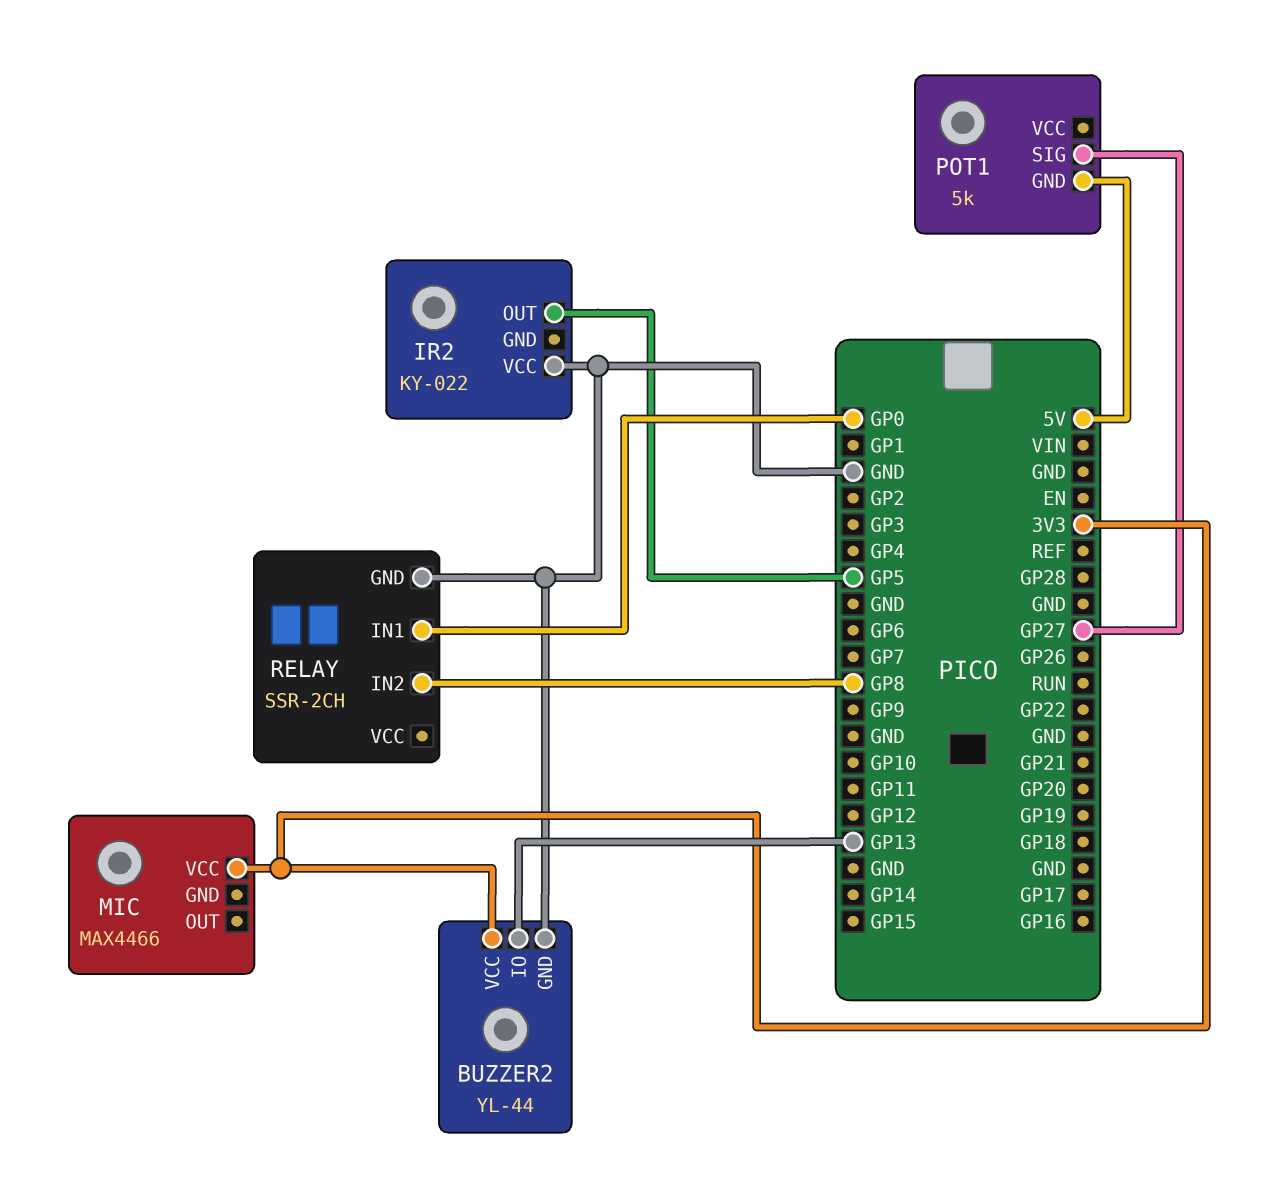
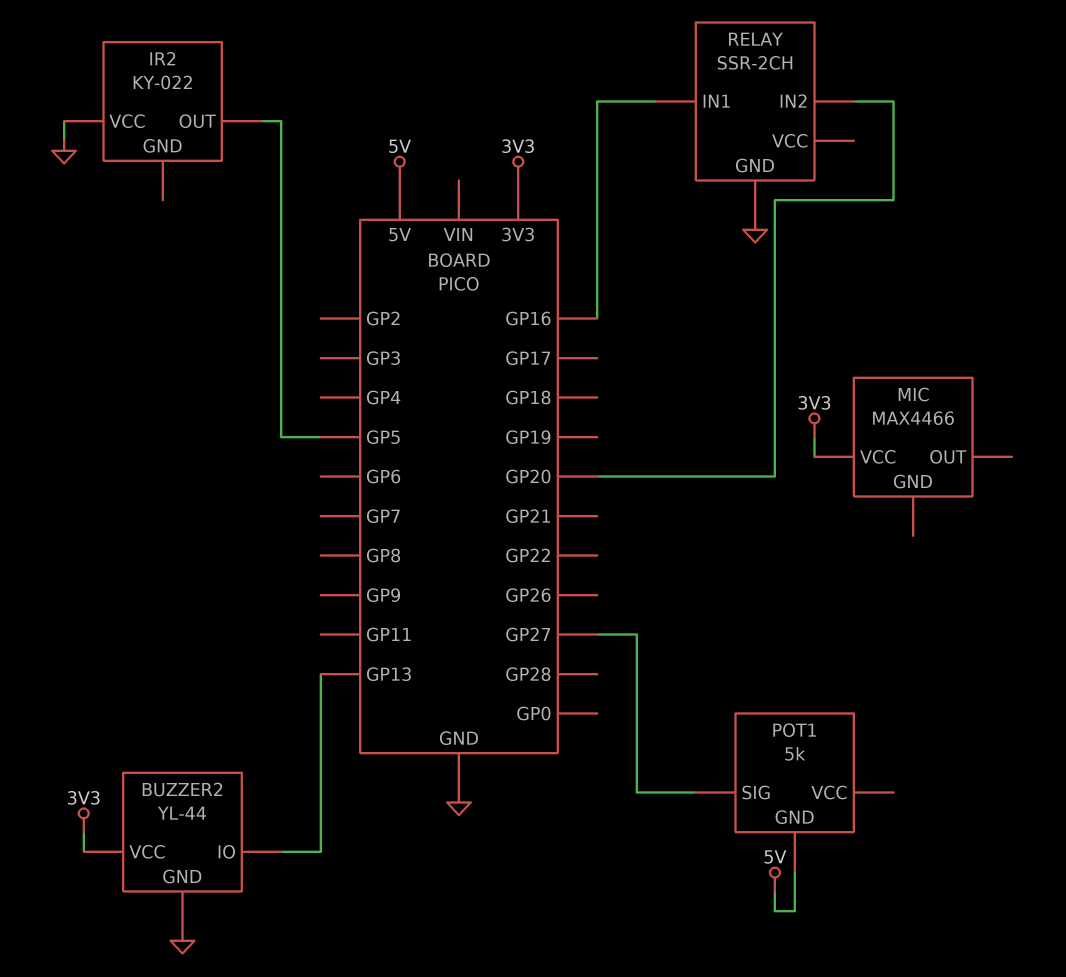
RELAY pin IN1: GP0 -> GP16
RELAY pin IN2: GP8 -> GP20

